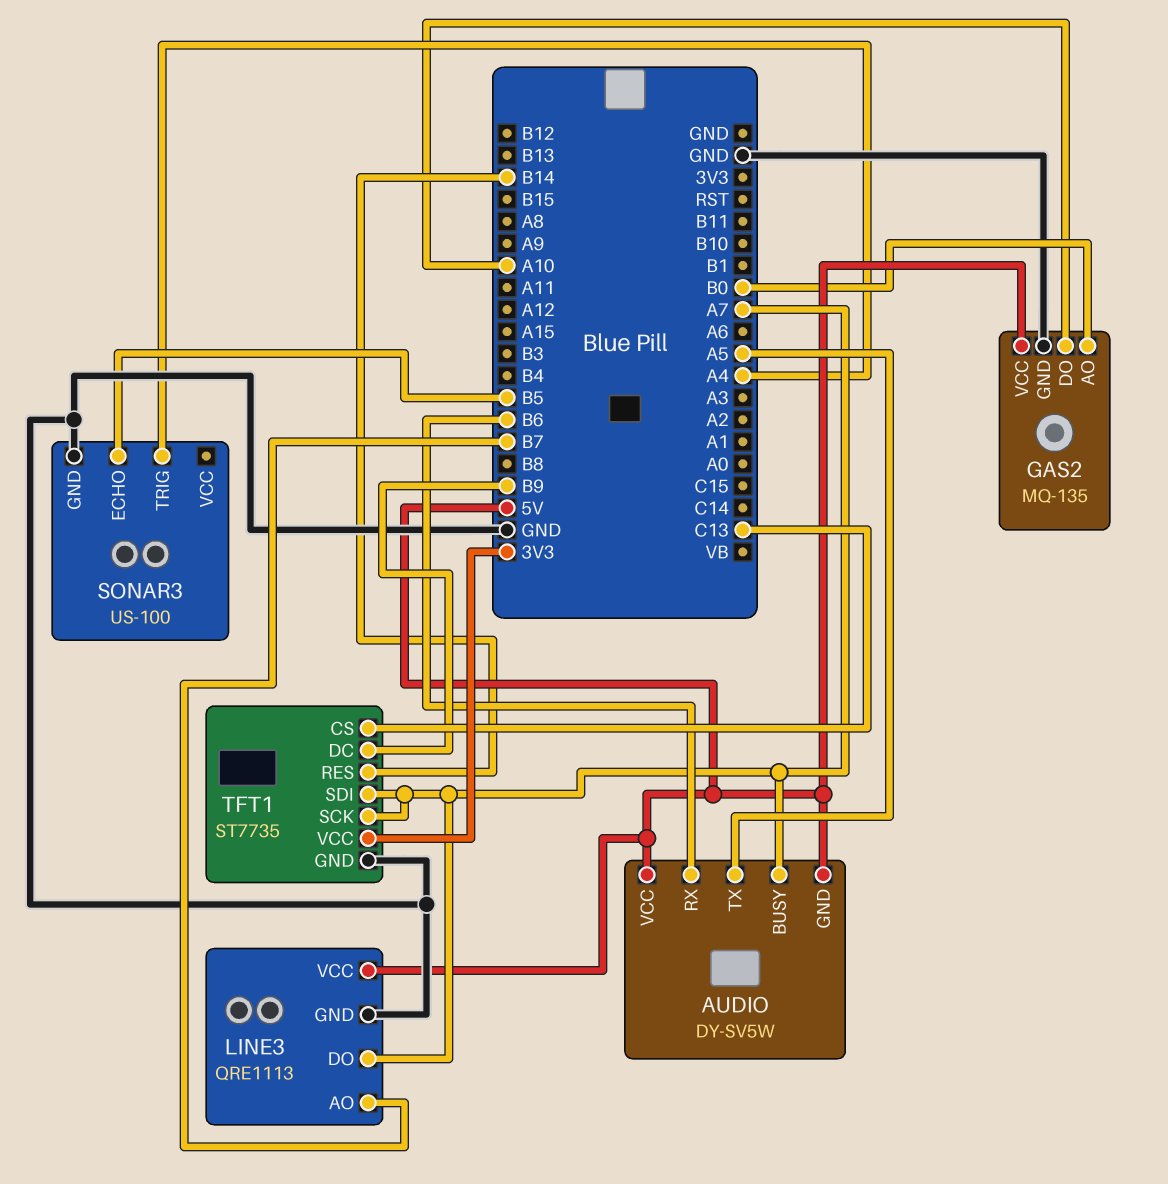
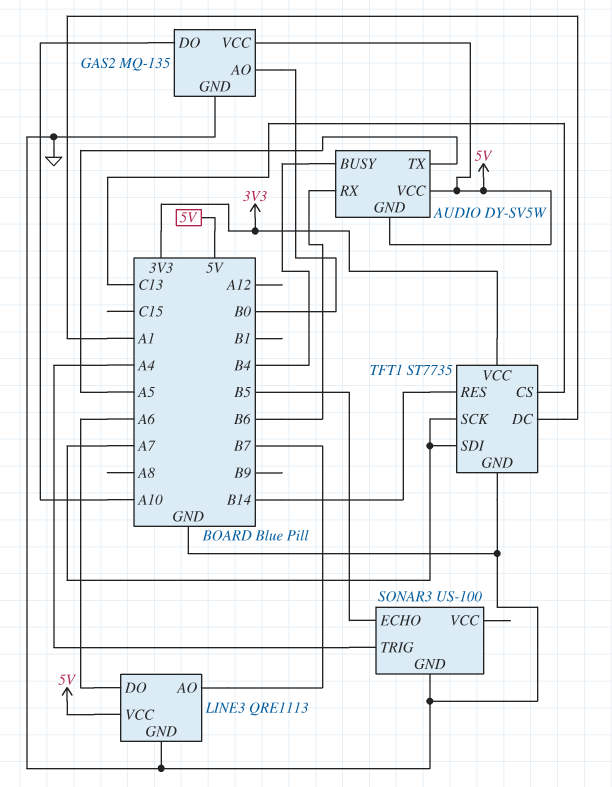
AUDIO pin BUSY: A7 -> B4
LINE3 pin DO: A7 -> A6
TFT1 pin DC: B9 -> A1

